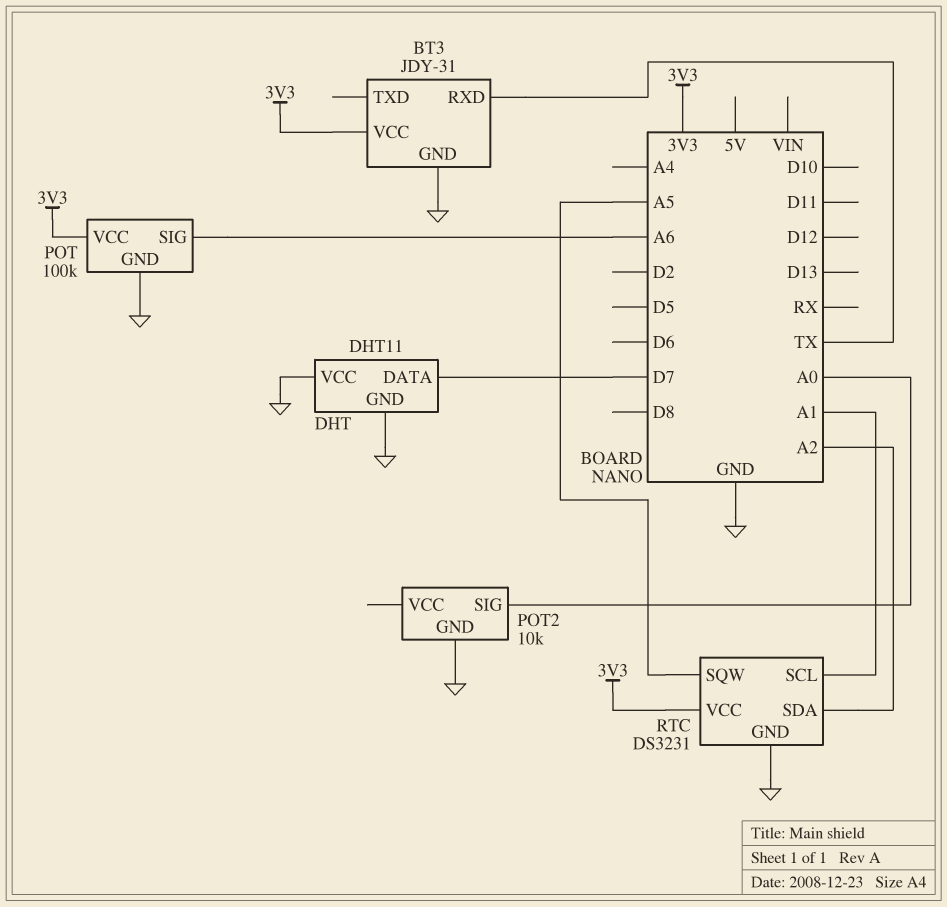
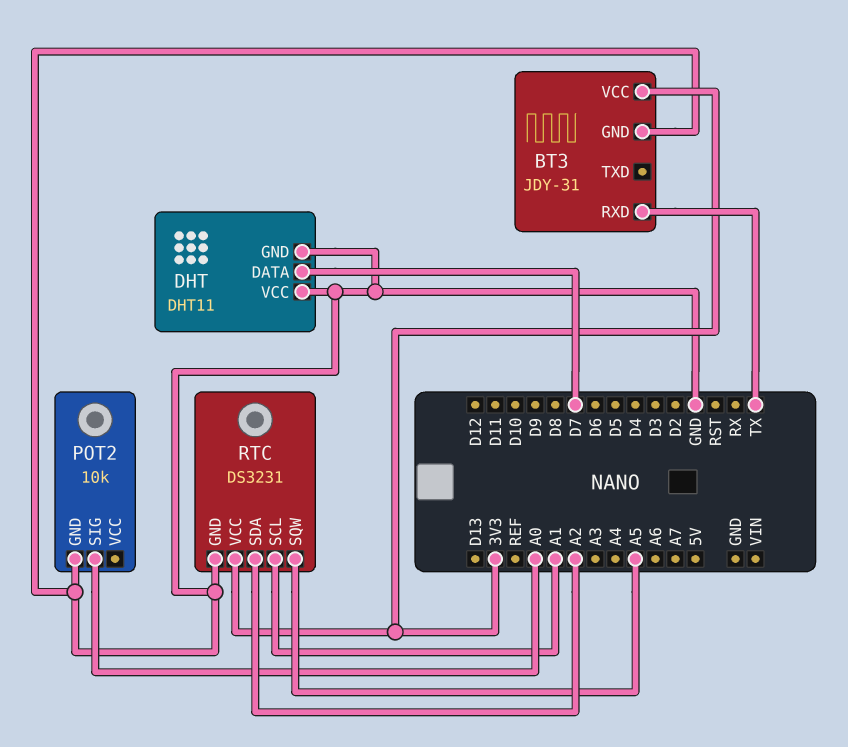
POT: 100k -> none
POT pin GND: GND -> none
POT pin SIG: A6 -> none
POT pin VCC: 3V3 -> none

